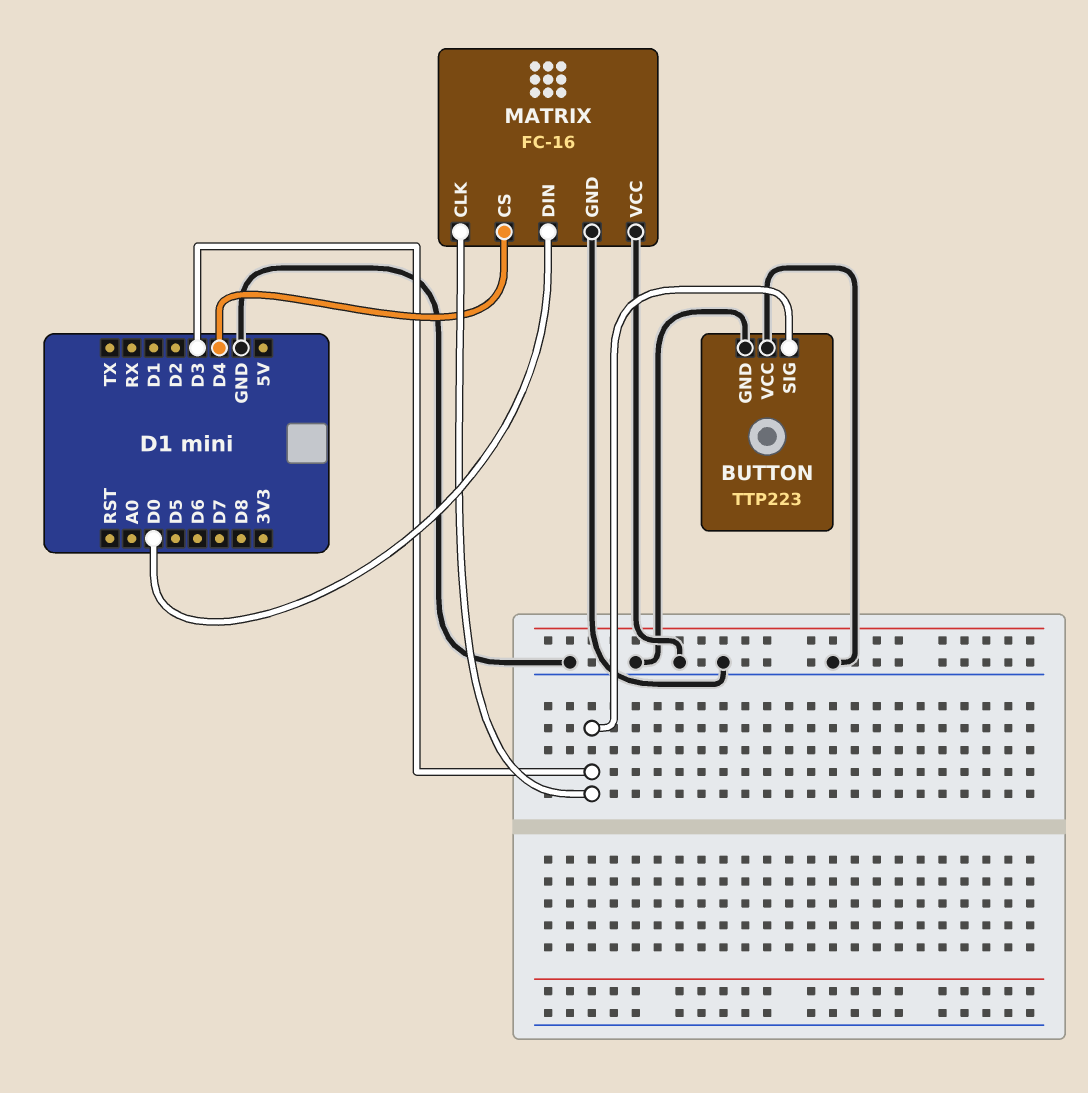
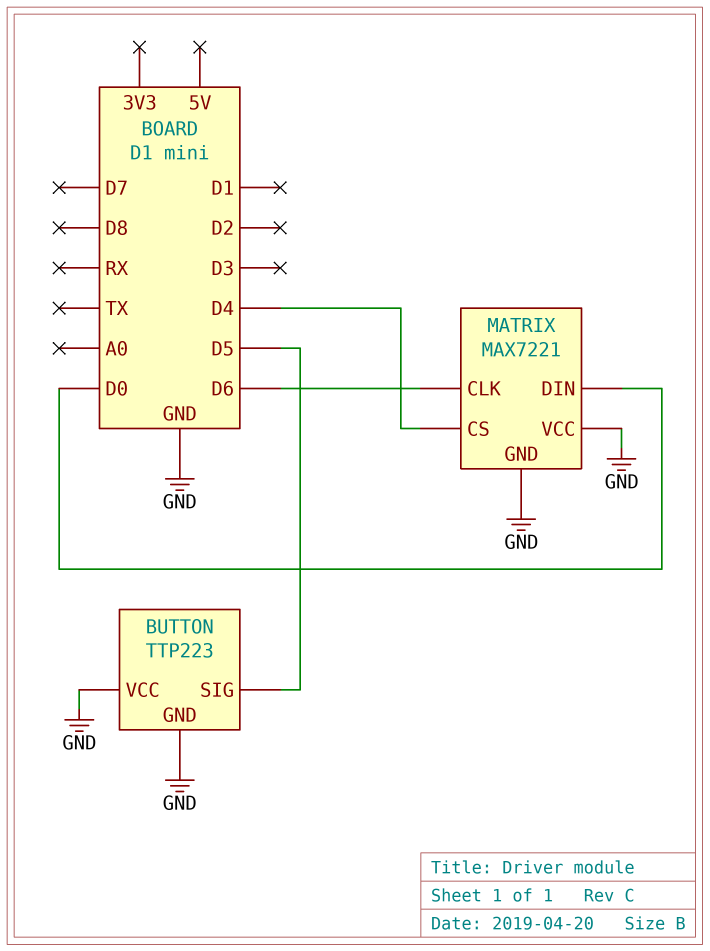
BUTTON pin SIG: D3 -> D5
MATRIX: FC-16 -> MAX7221
MATRIX pin CLK: D3 -> D6

